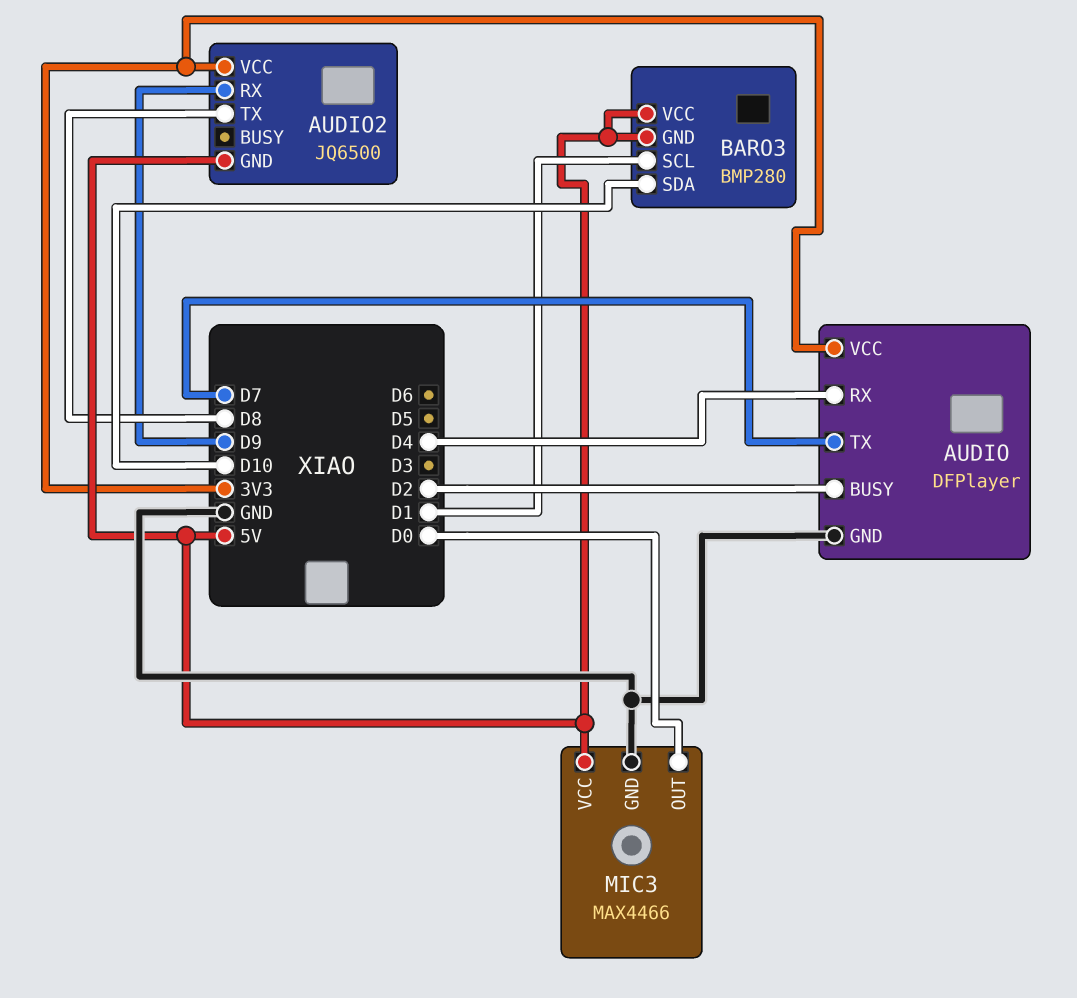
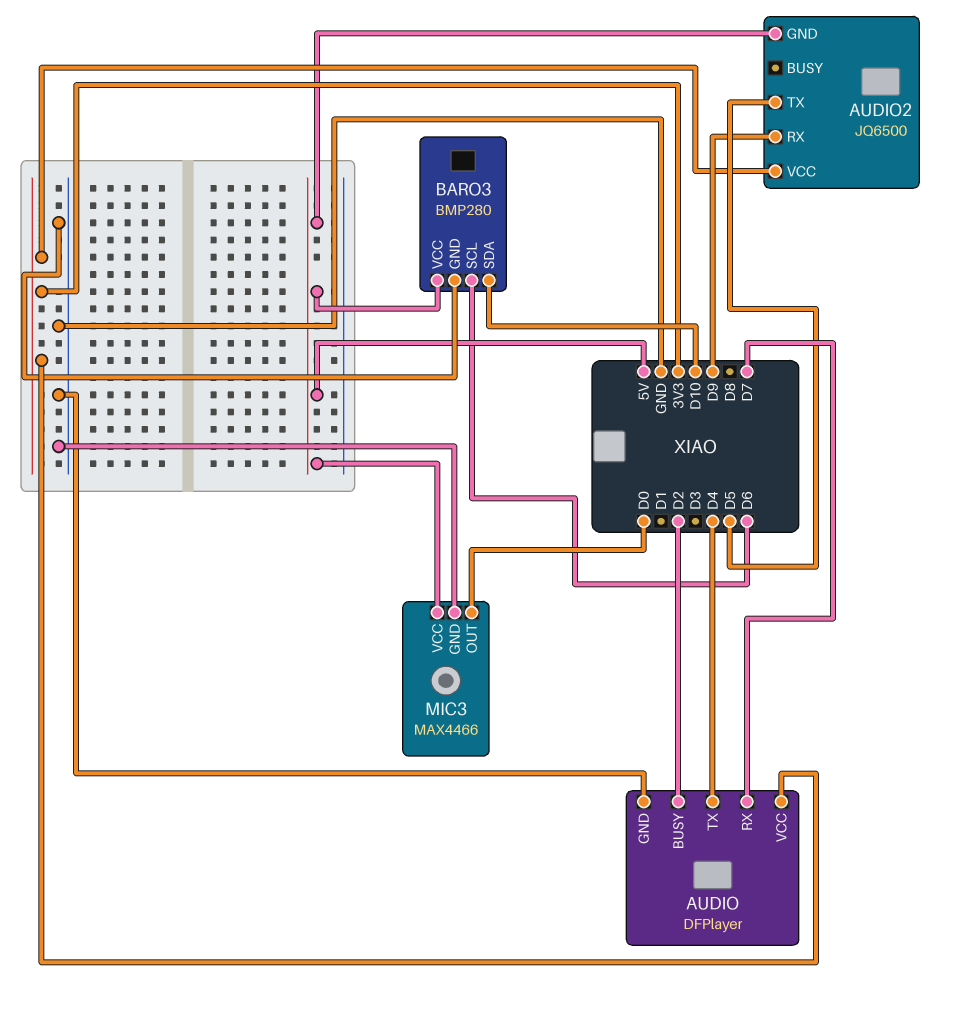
AUDIO pin RX: D4 -> D7
AUDIO pin TX: D7 -> D4
AUDIO2 pin TX: D8 -> D5
BARO3 pin GND: 5V -> GND
BARO3 pin SCL: D1 -> D6

